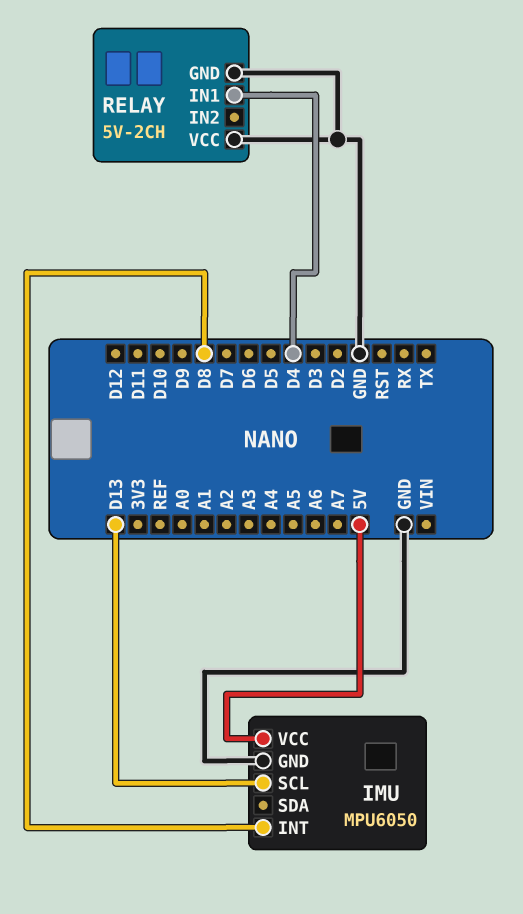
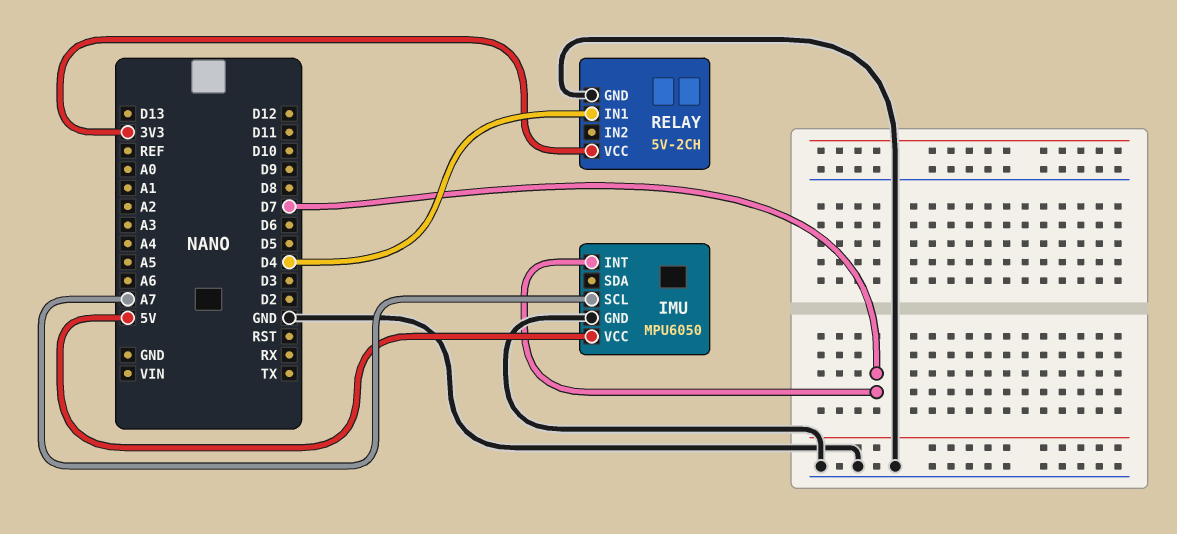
IMU pin INT: D8 -> D7
IMU pin SCL: D13 -> A7
RELAY pin VCC: GND -> 3V3

